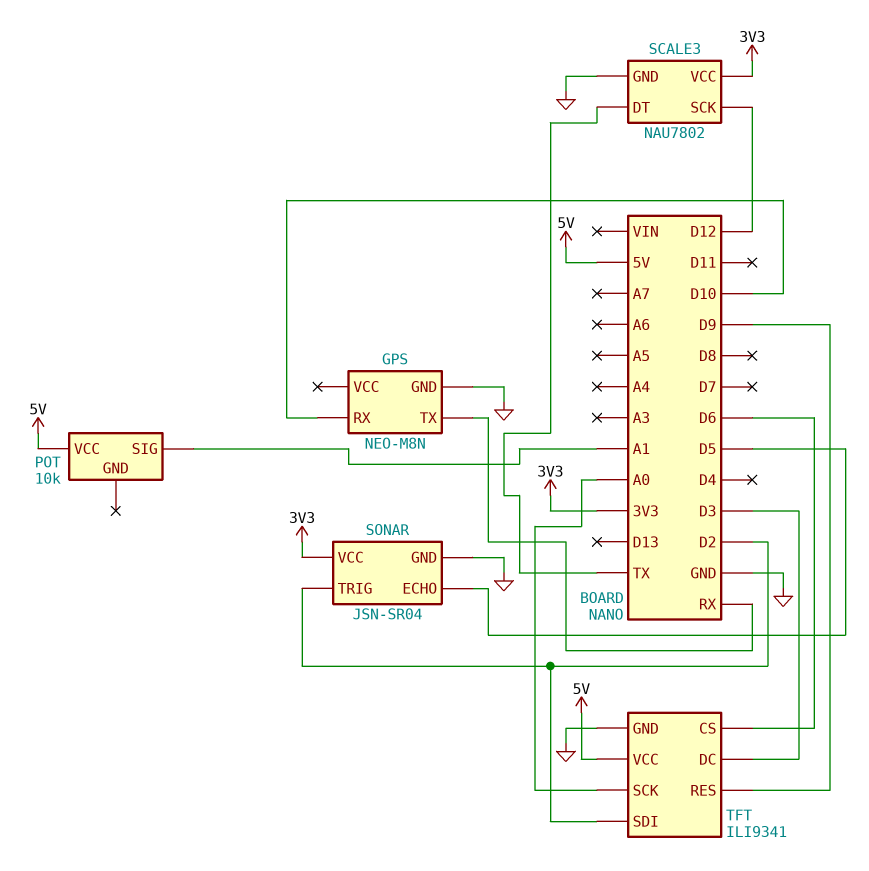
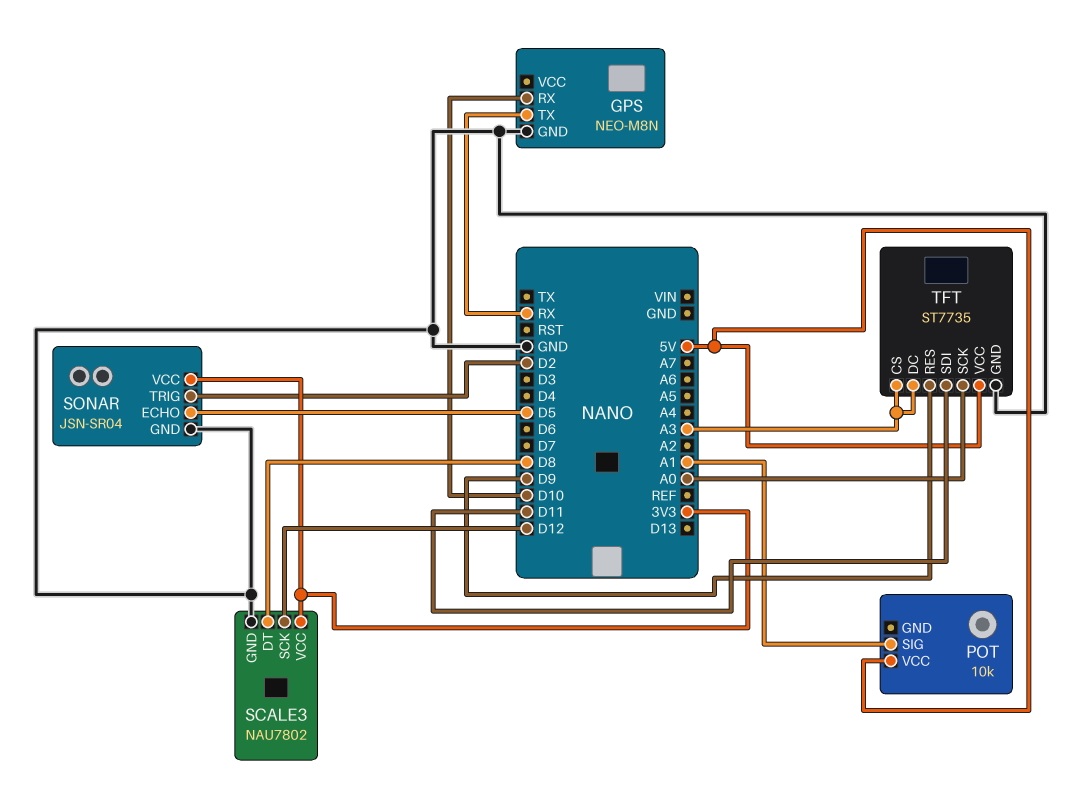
SCALE3 pin DT: TX -> D8
TFT: ILI9341 -> ST7735
TFT pin CS: D6 -> A3
TFT pin DC: D3 -> A3
TFT pin SDI: D2 -> D11

